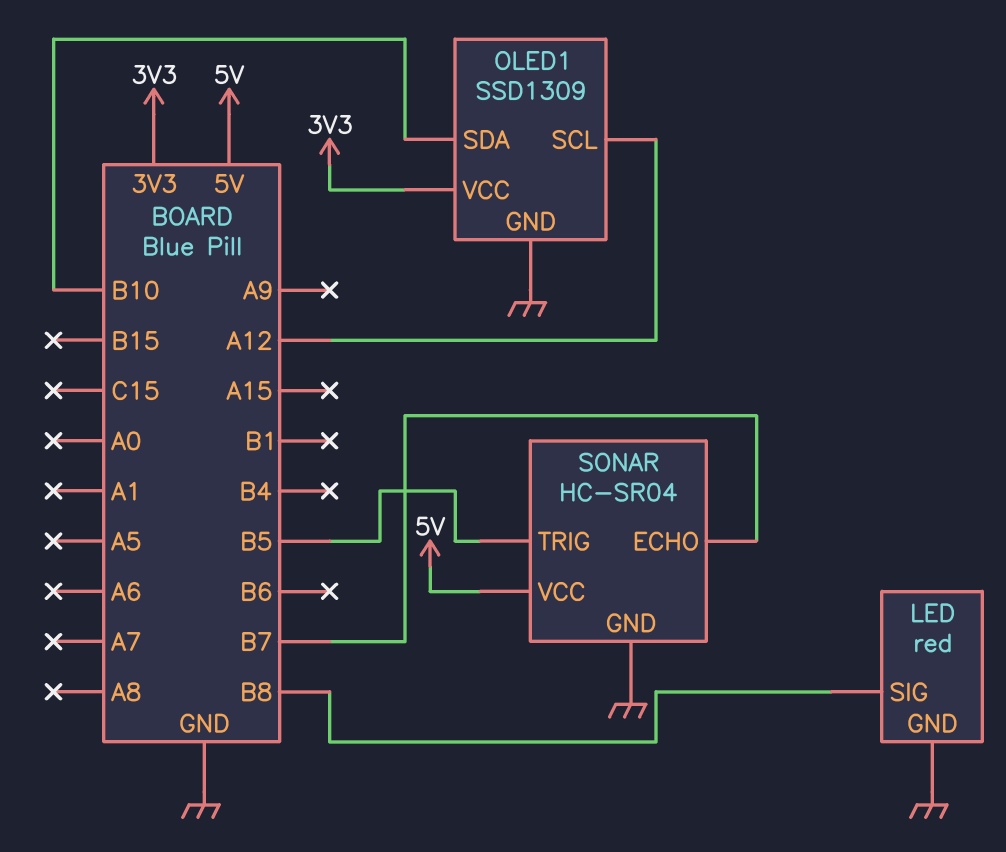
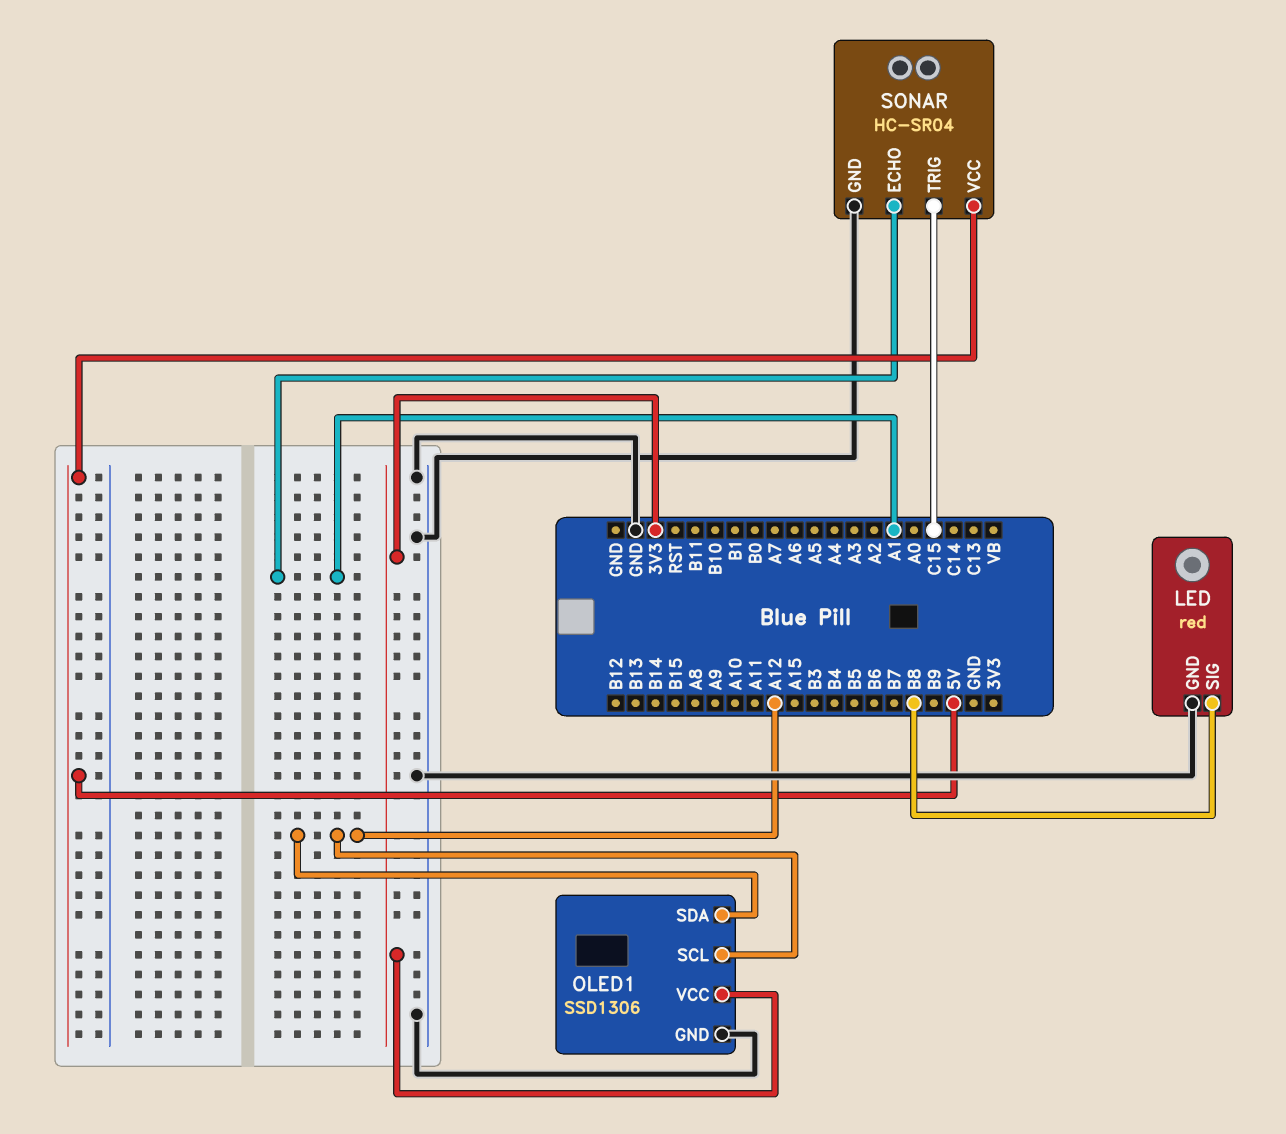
OLED1: SSD1309 -> SSD1306
OLED1 pin SDA: B10 -> A12
SONAR pin ECHO: B7 -> A1
SONAR pin TRIG: B5 -> C15

